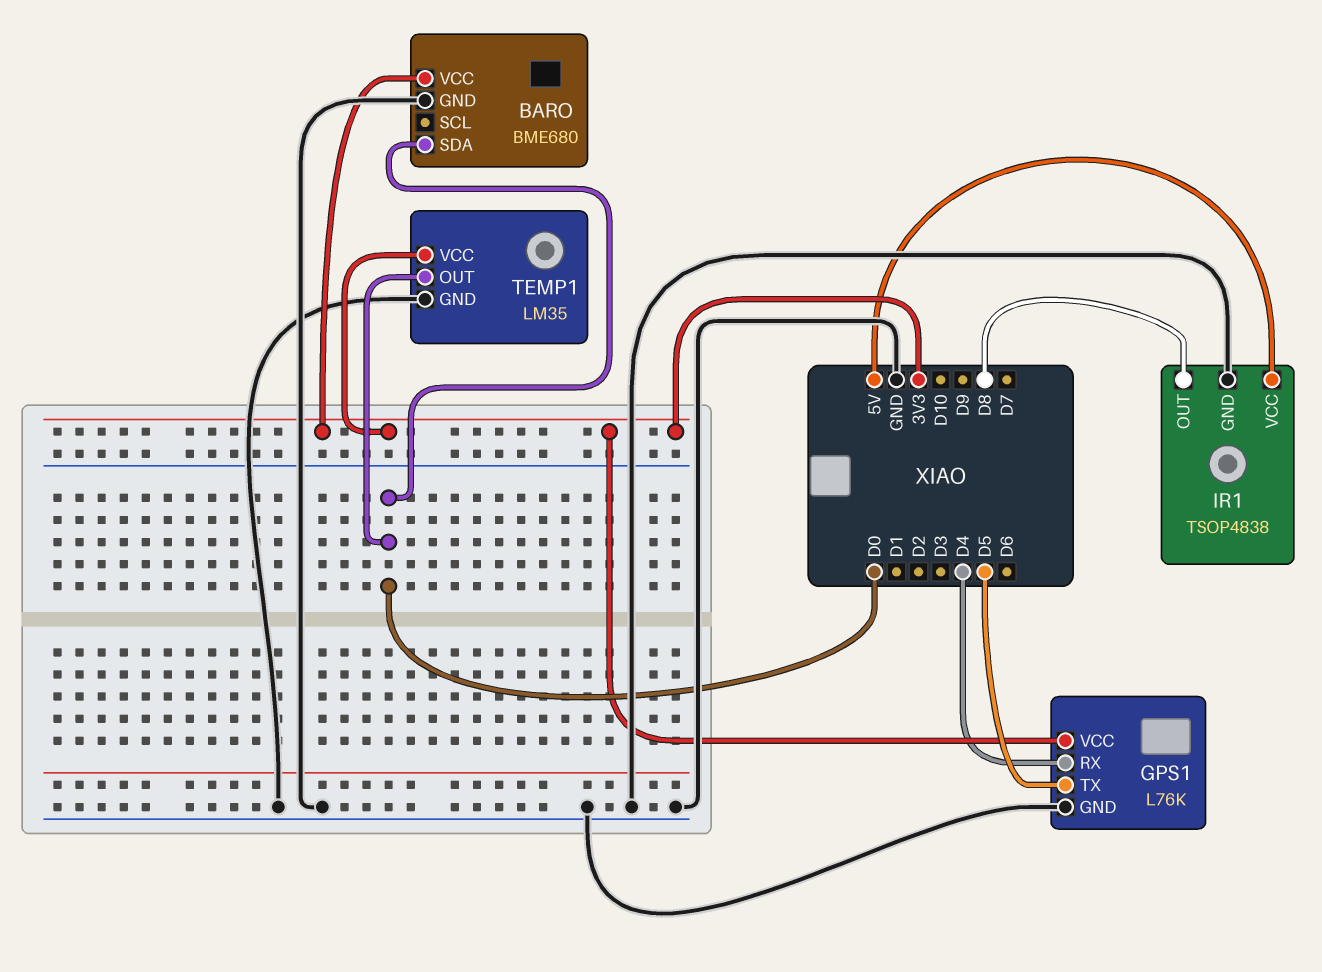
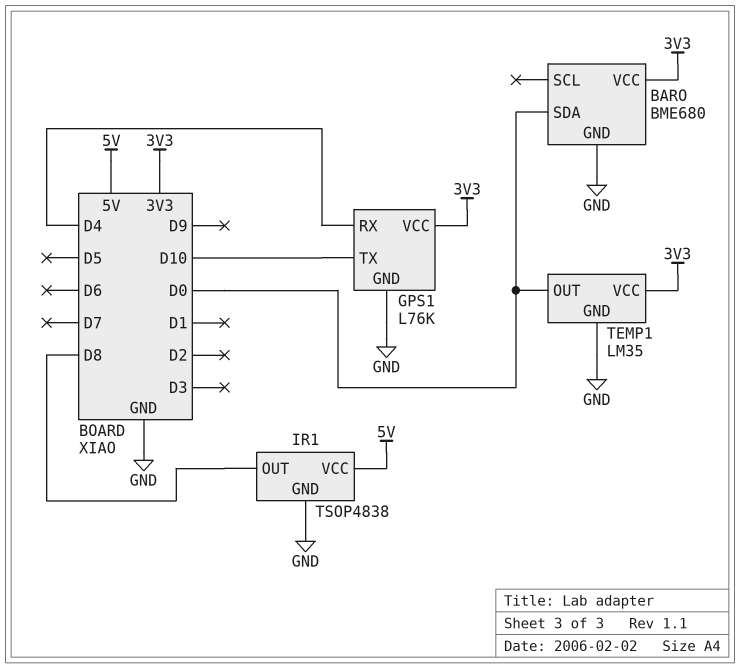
GPS1 pin TX: D5 -> D10

